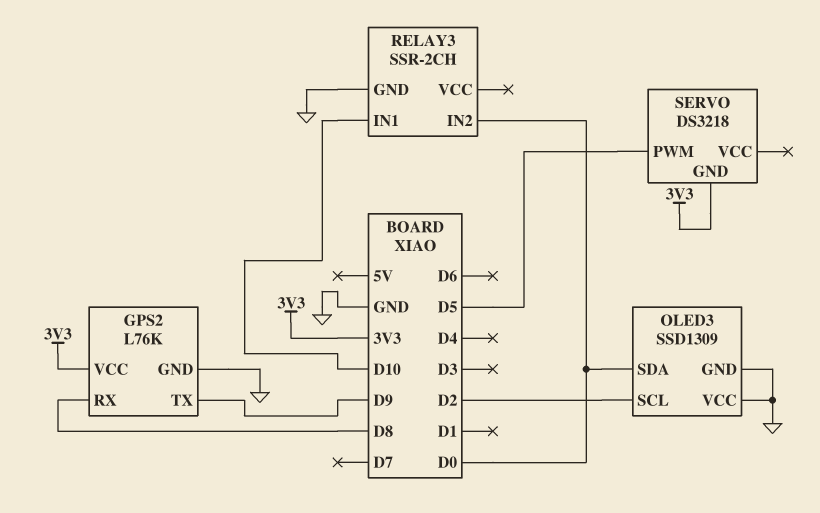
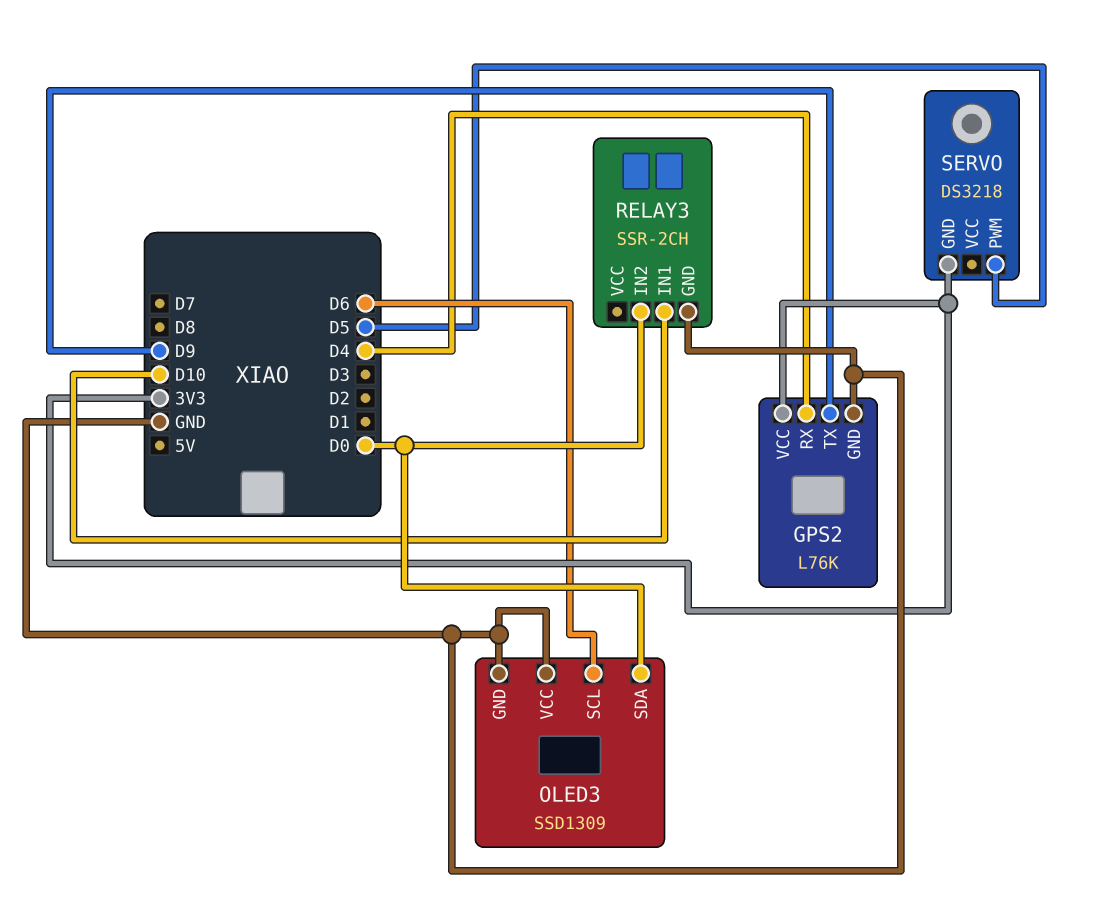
GPS2 pin RX: D8 -> D4
OLED3 pin SCL: D2 -> D6

